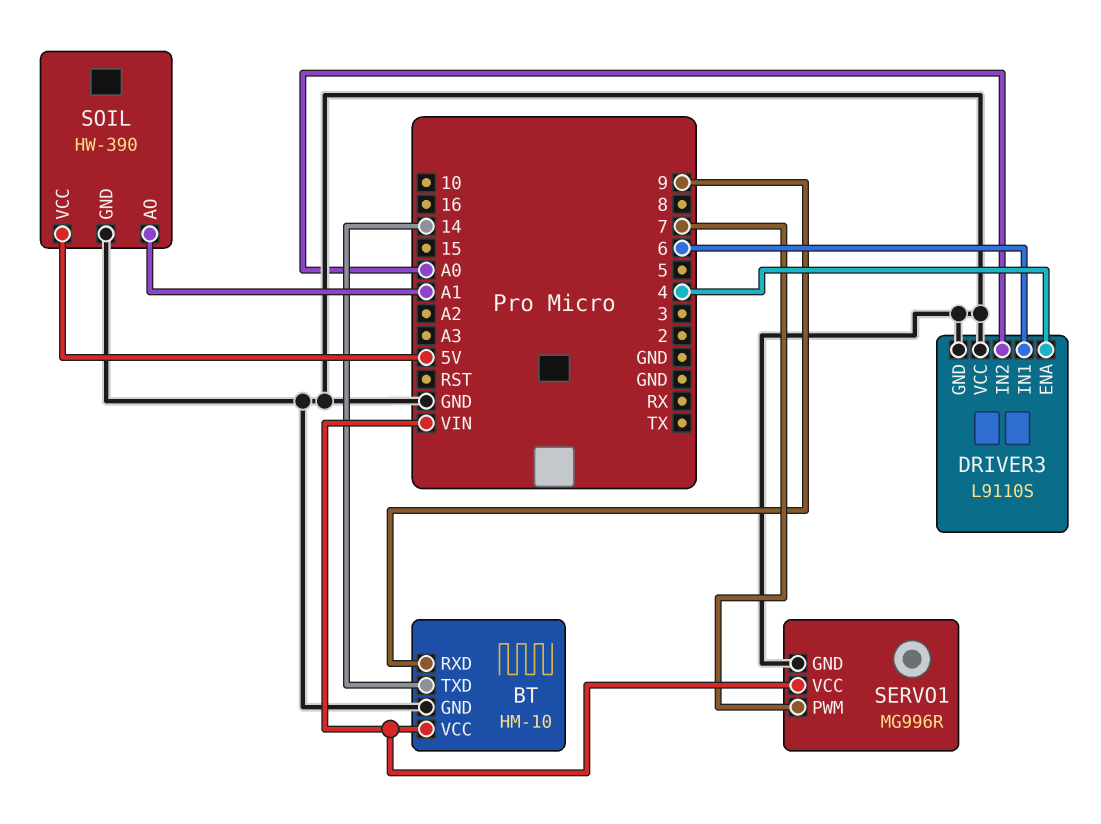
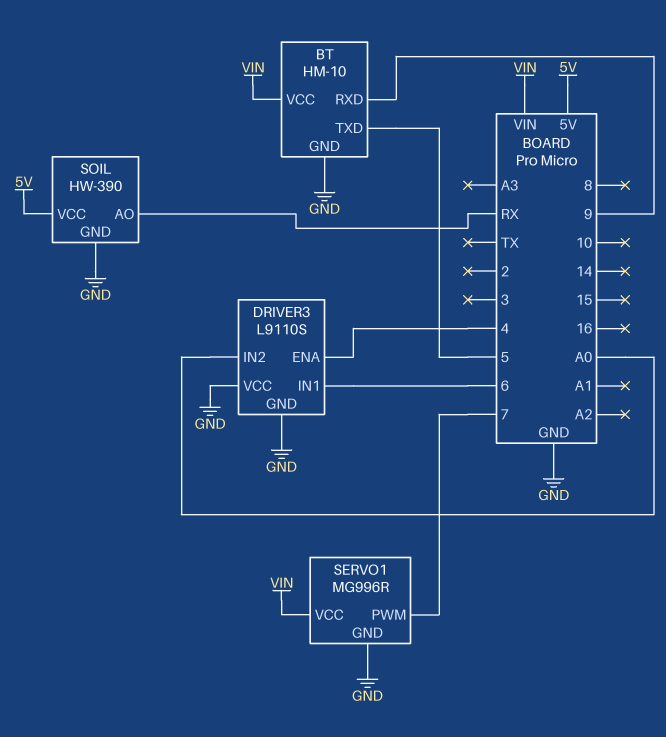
BT pin TXD: 14 -> 5
SOIL pin AO: A1 -> RX

